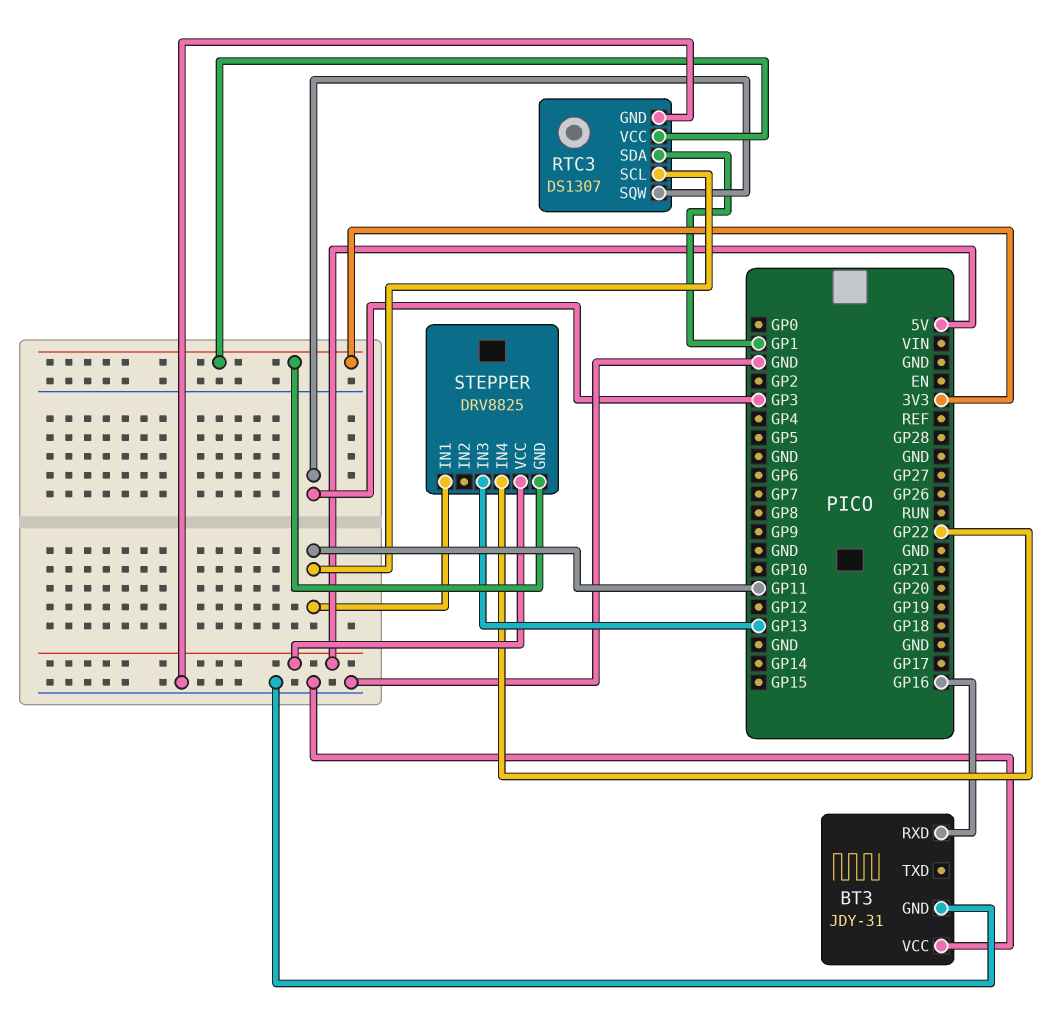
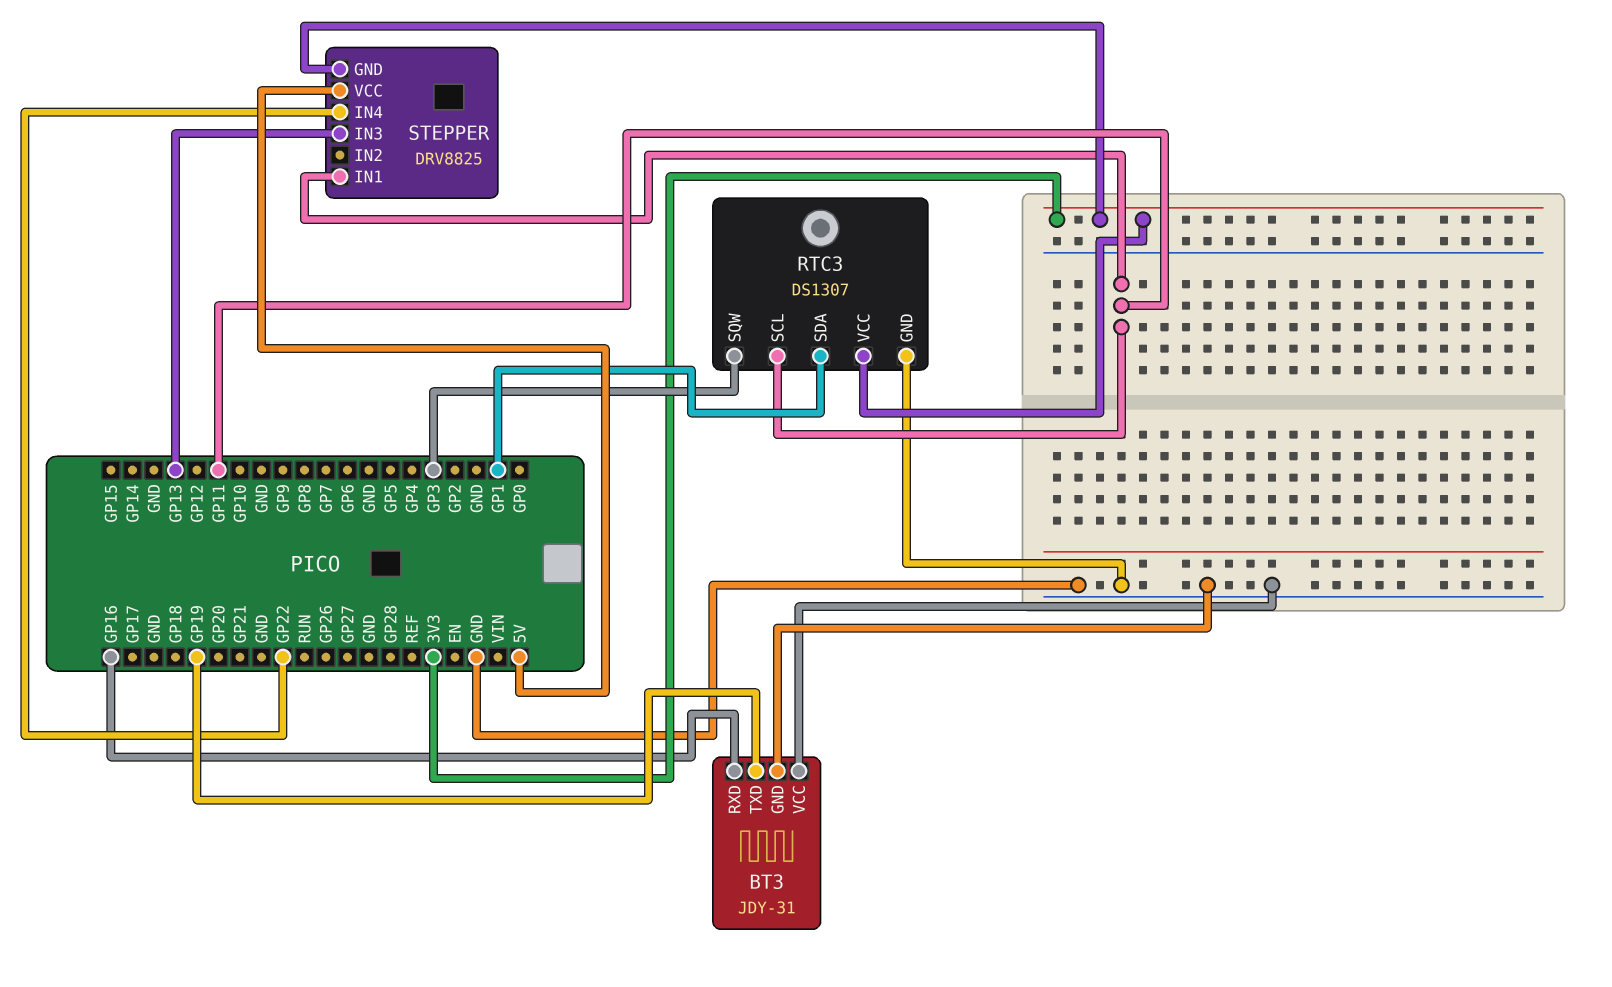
BT3 pin TXD: none -> GP19

